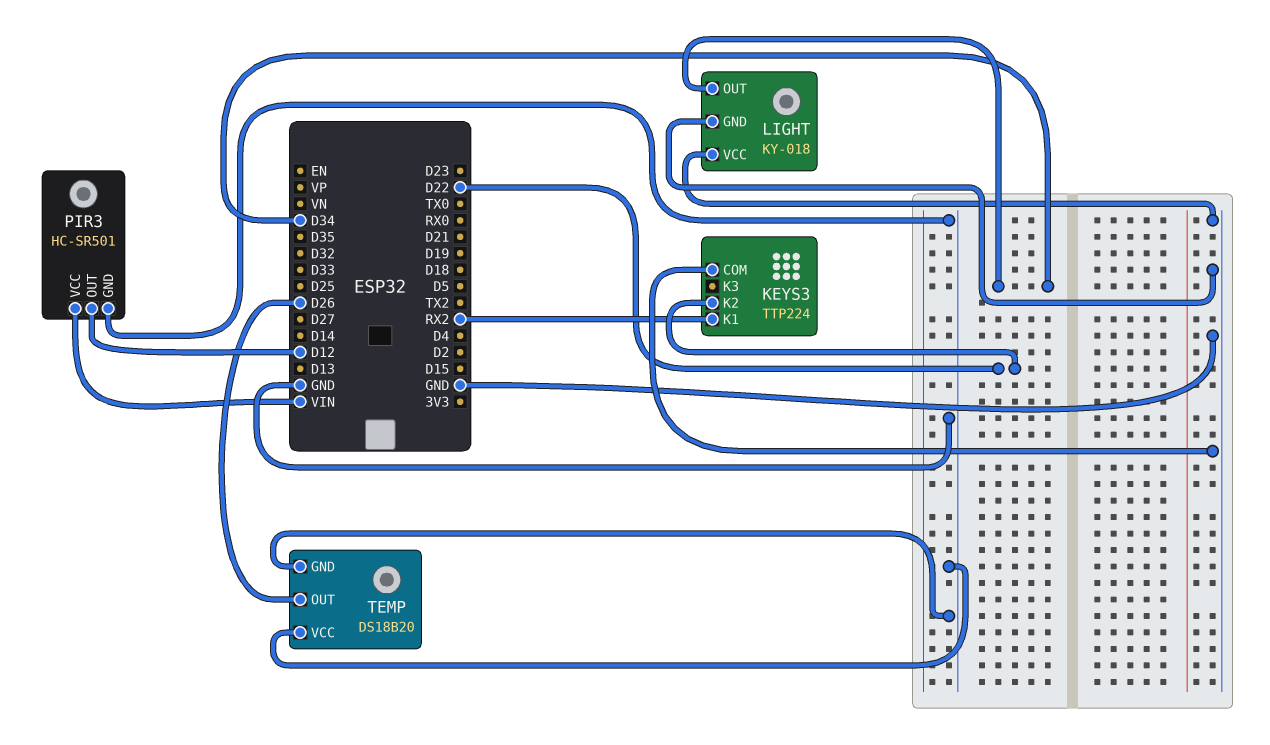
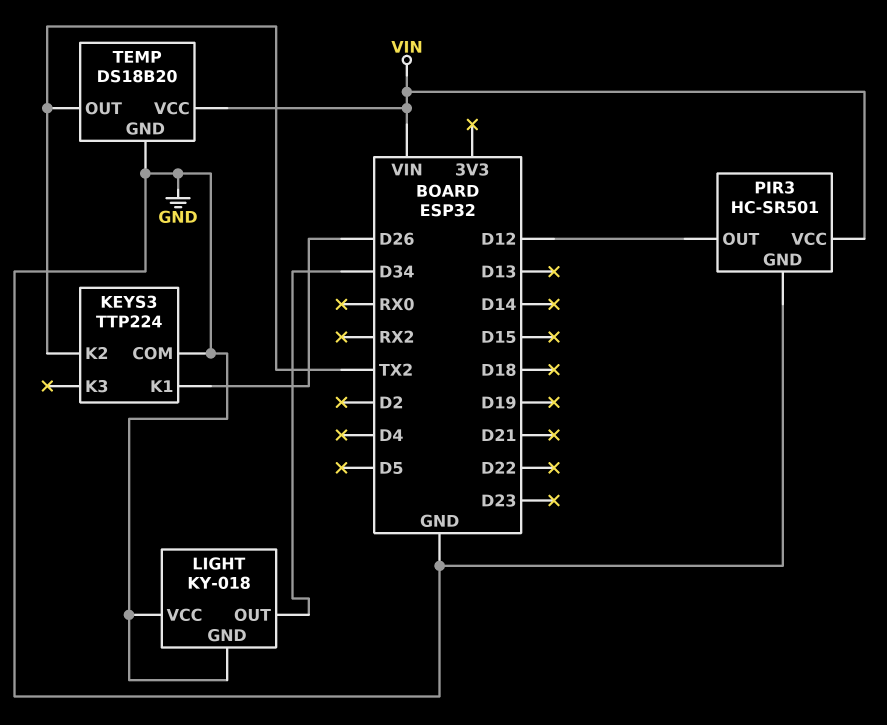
KEYS3 pin K1: RX2 -> D26
KEYS3 pin K2: D22 -> TX2
TEMP pin OUT: D26 -> TX2
TEMP pin VCC: GND -> VIN

